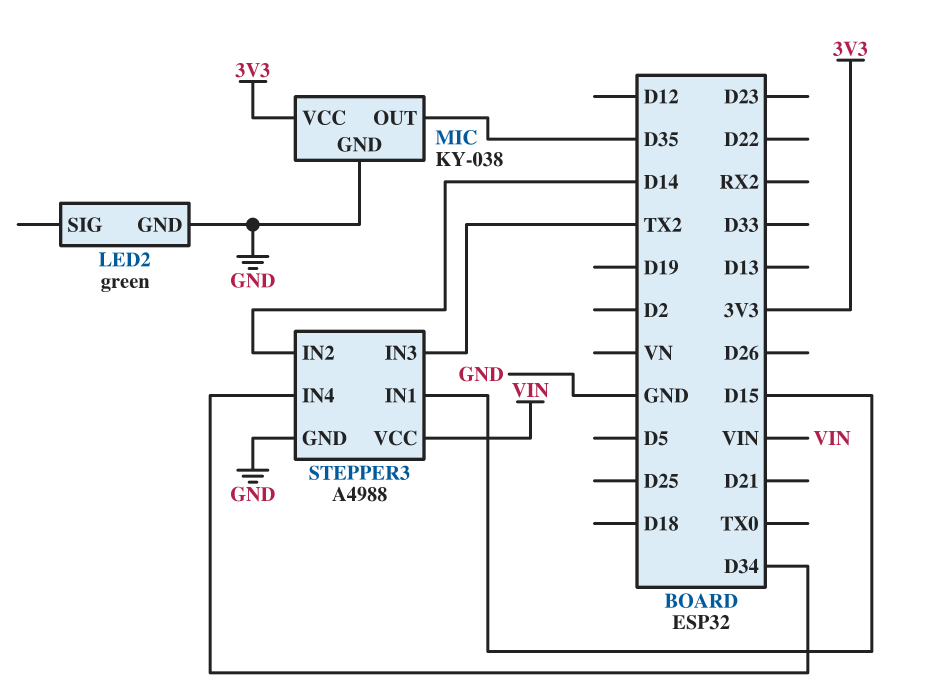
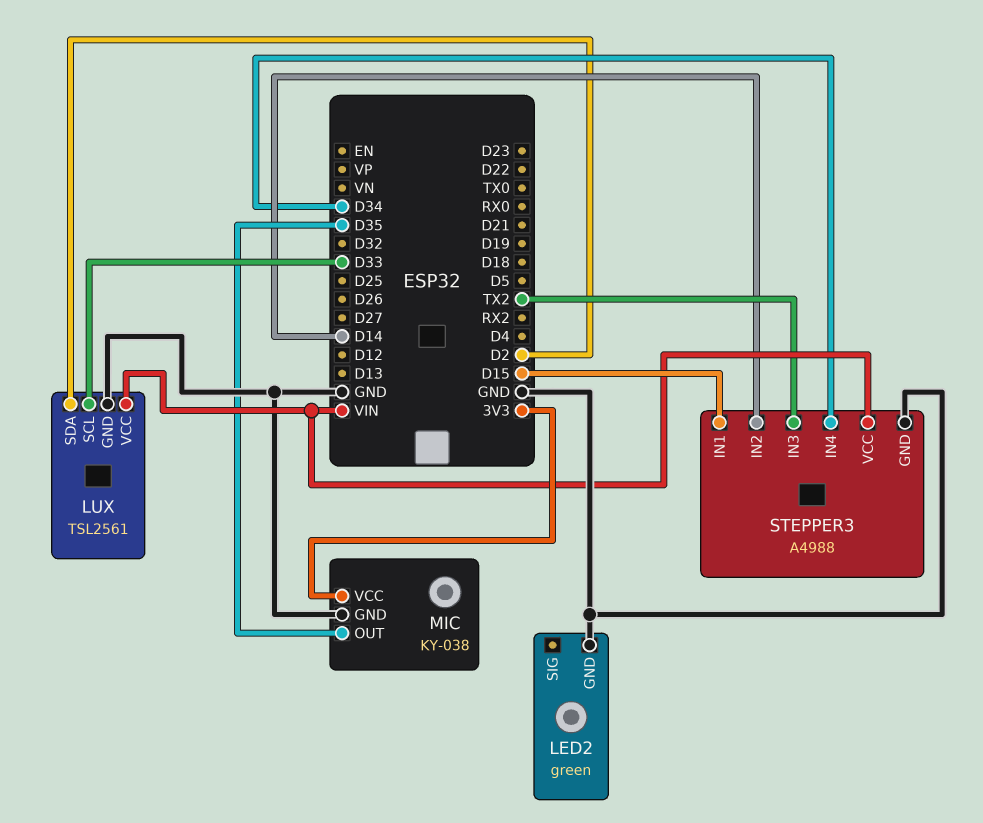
LUX: none -> TSL2561
LUX pin GND: none -> GND
LUX pin SCL: none -> D33
LUX pin SDA: none -> D2
LUX pin VCC: none -> VIN

